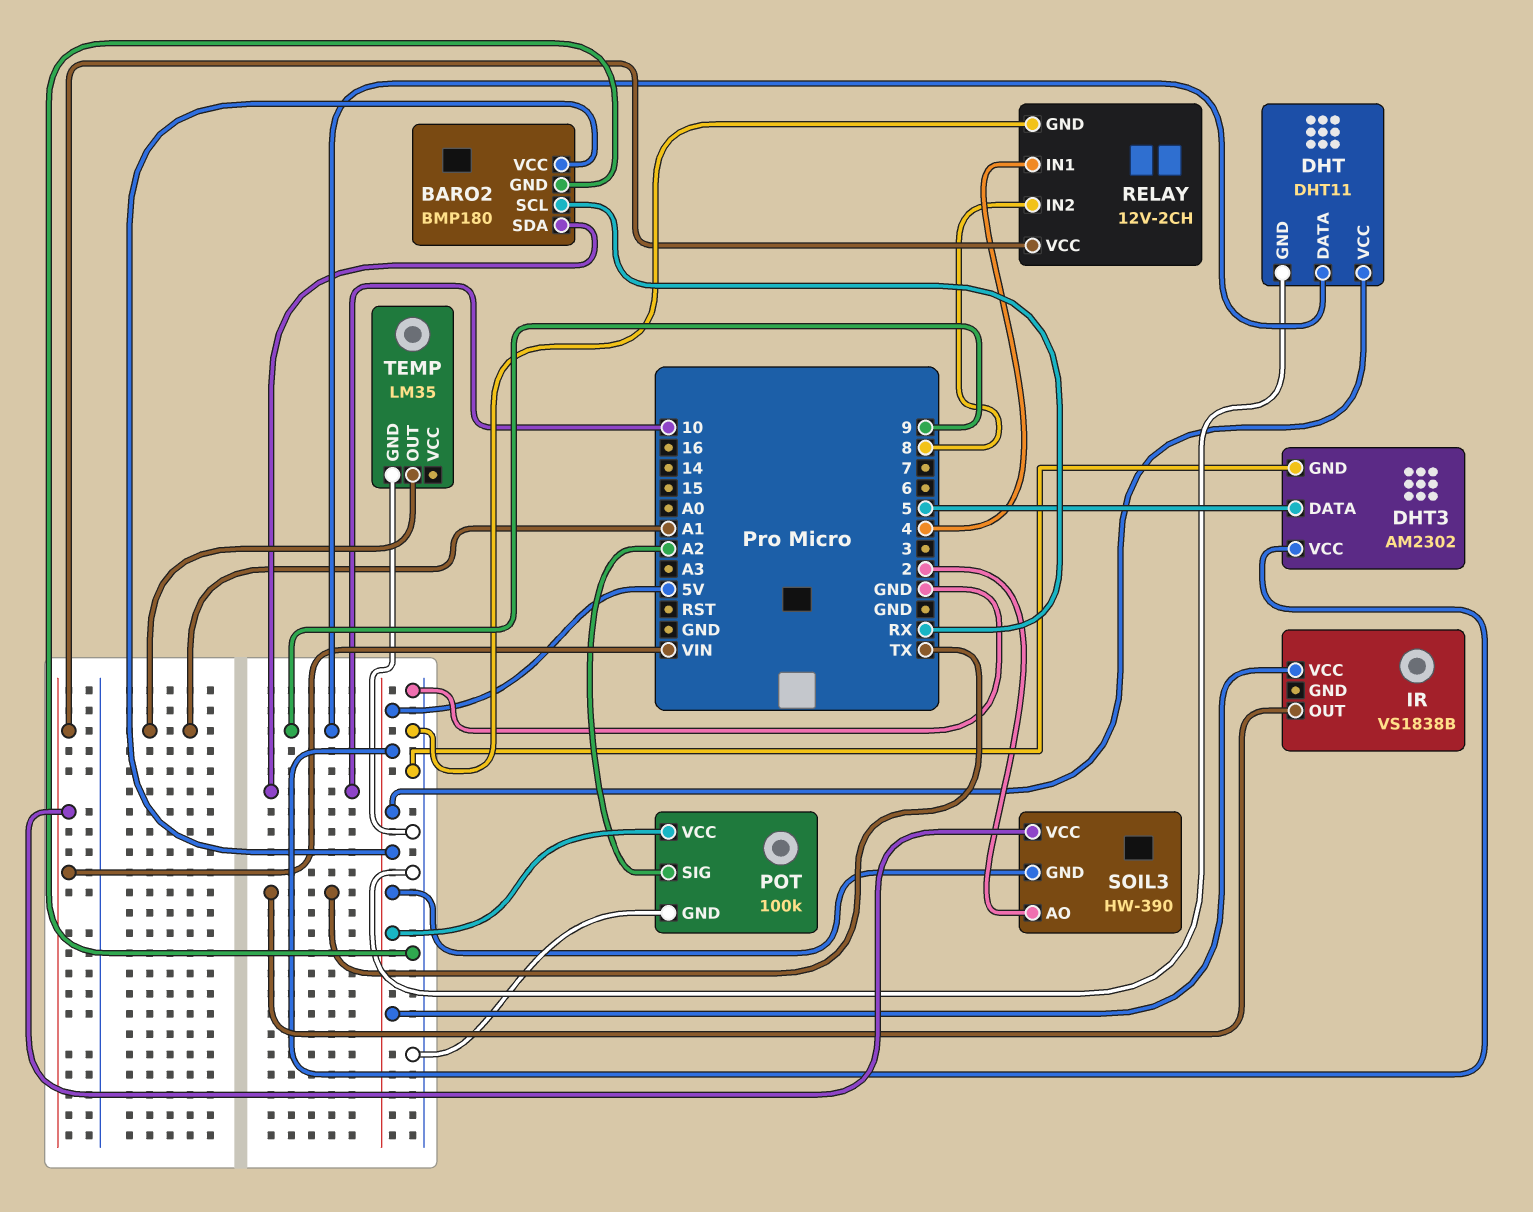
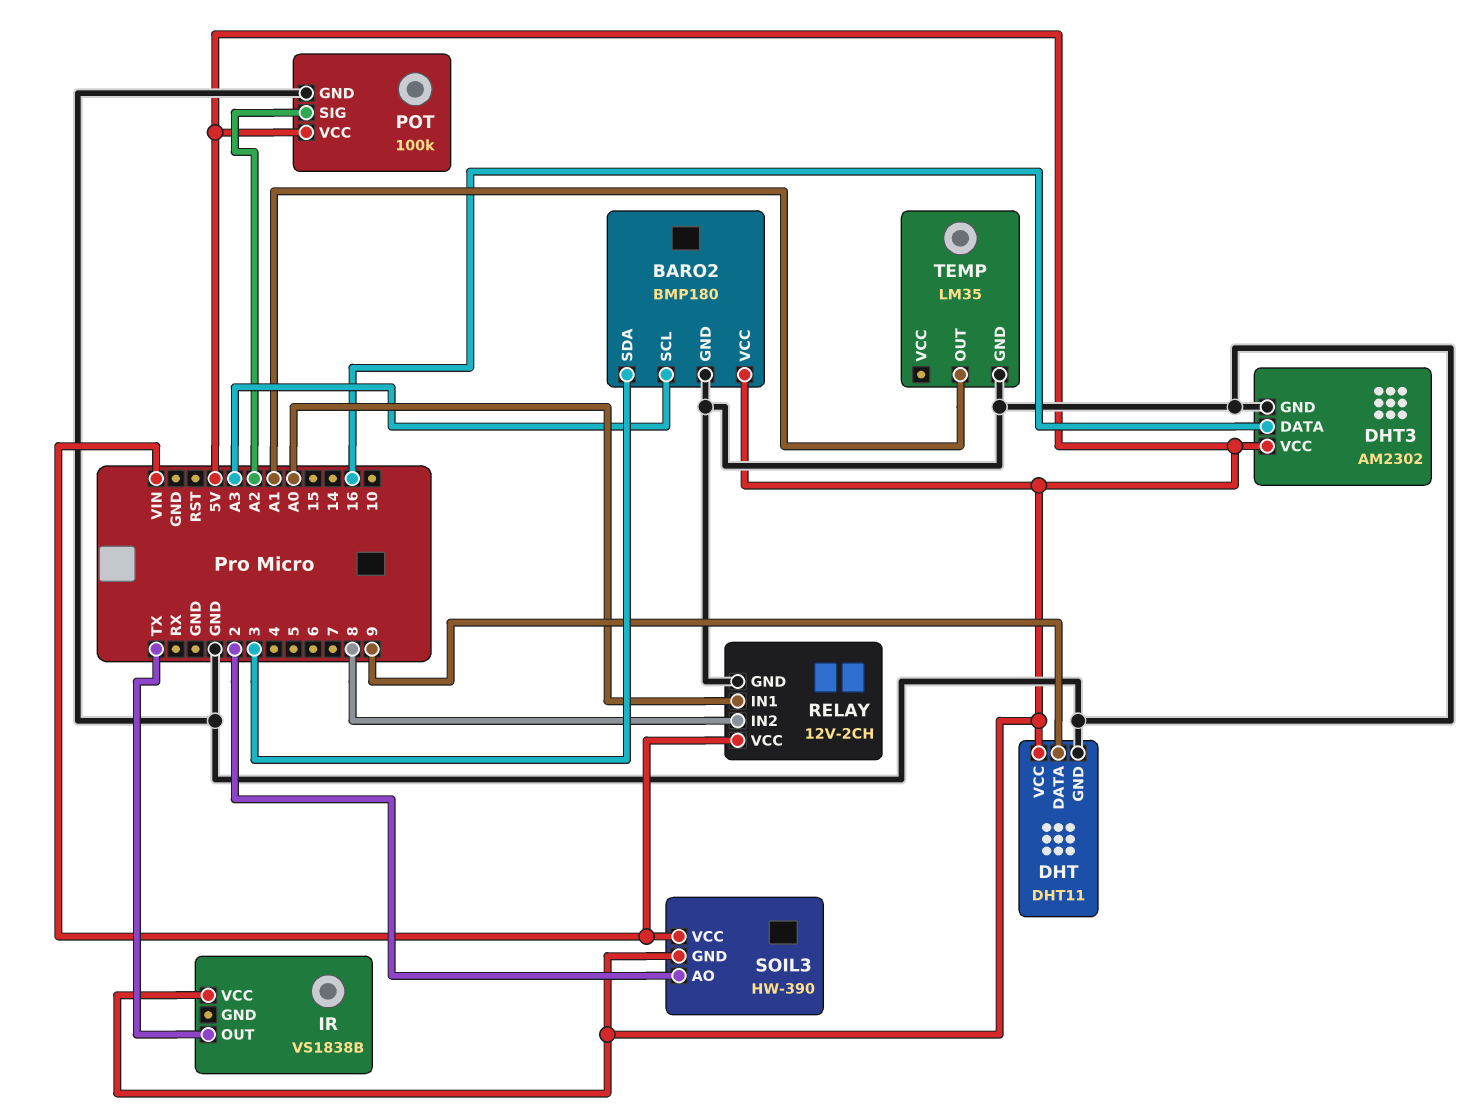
BARO2 pin SCL: RX -> A3
BARO2 pin SDA: 10 -> 3
DHT3 pin DATA: 5 -> 16
RELAY pin IN1: 4 -> A0

